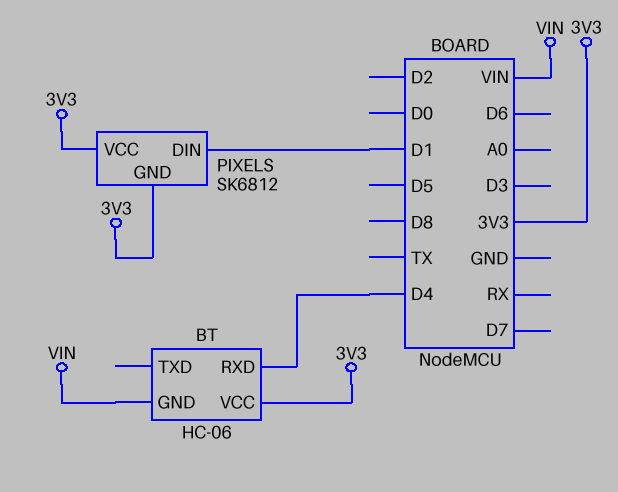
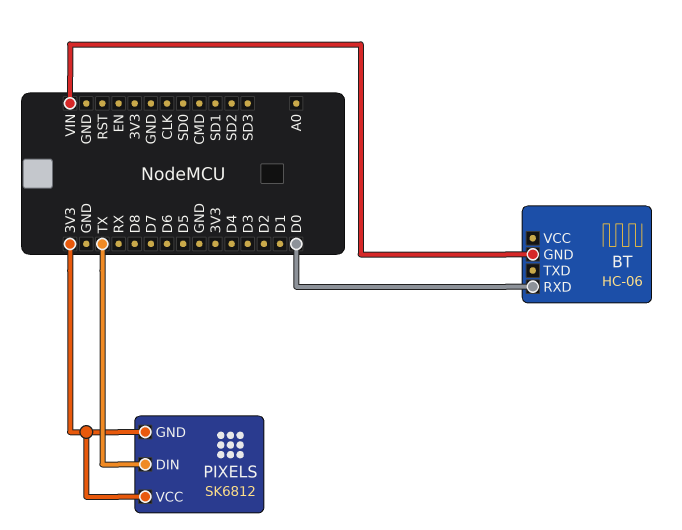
BT pin RXD: D4 -> D0
BT pin VCC: 3V3 -> none
PIXELS pin DIN: D1 -> TX

